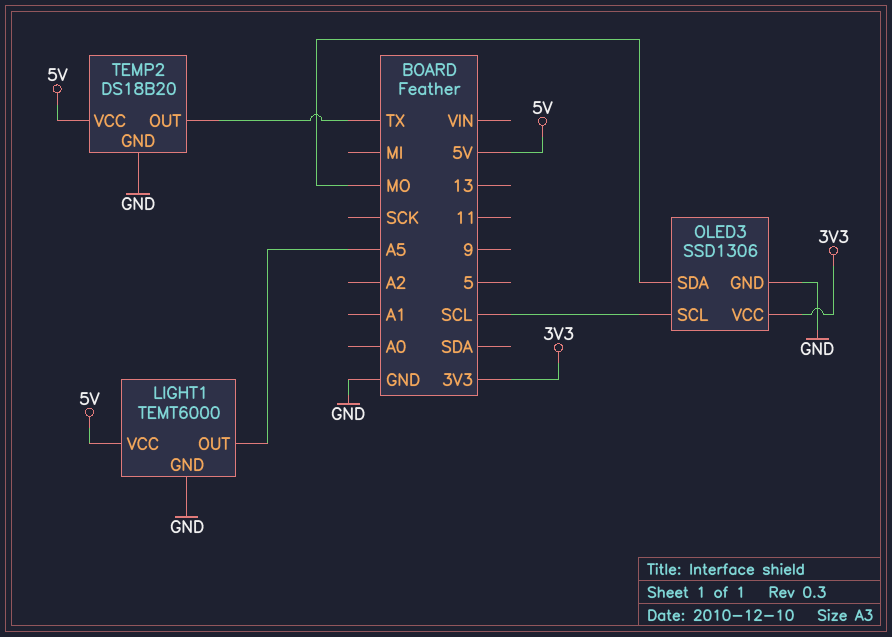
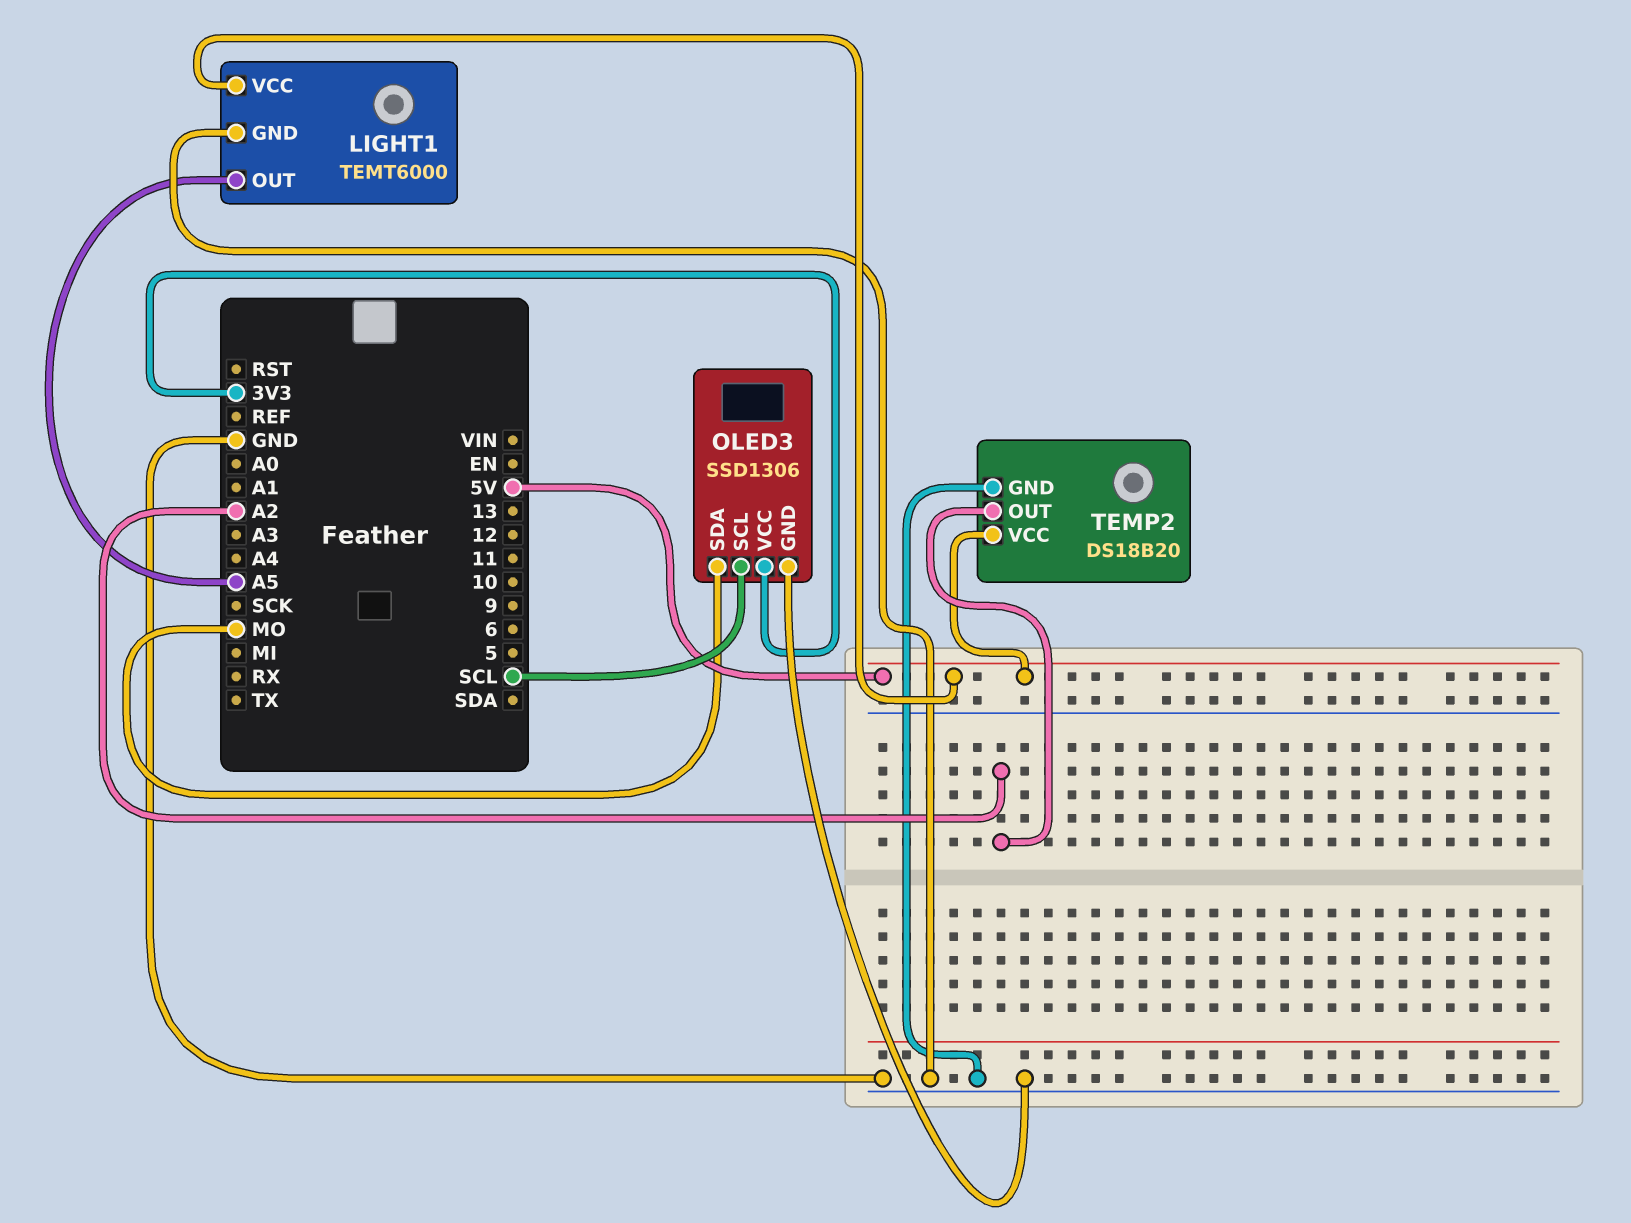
TEMP2 pin OUT: TX -> A2

